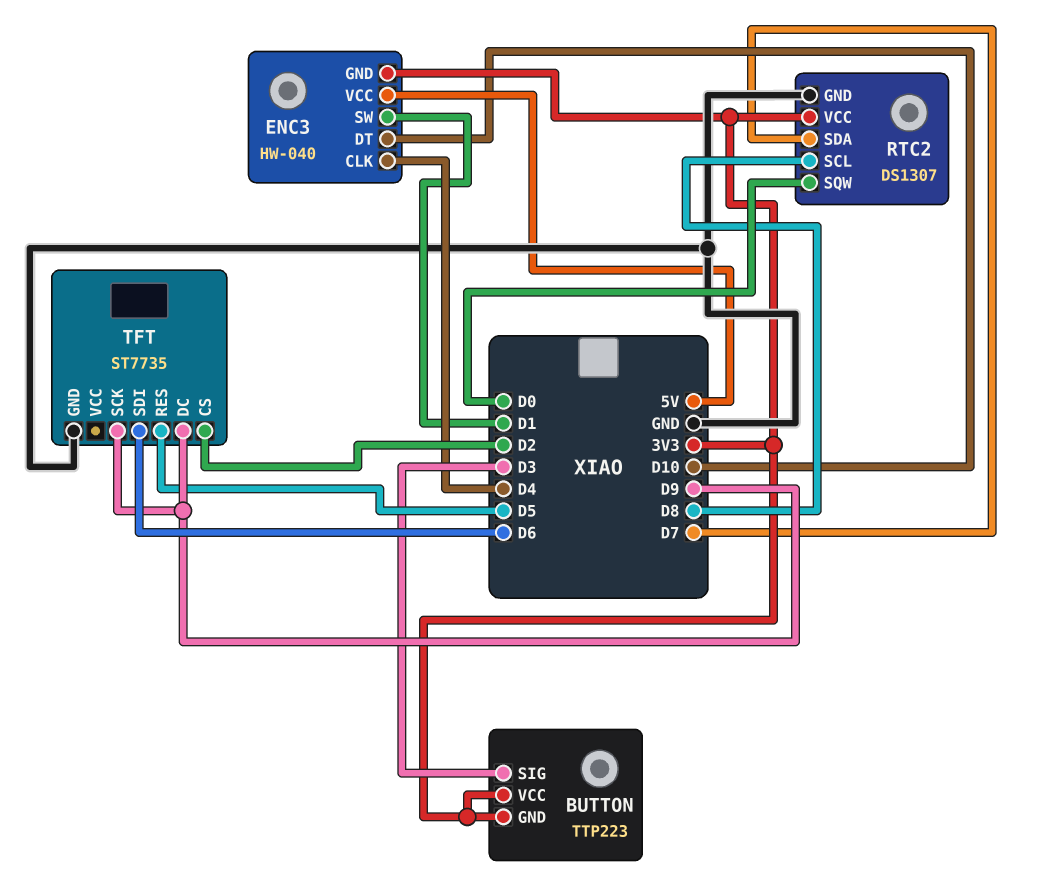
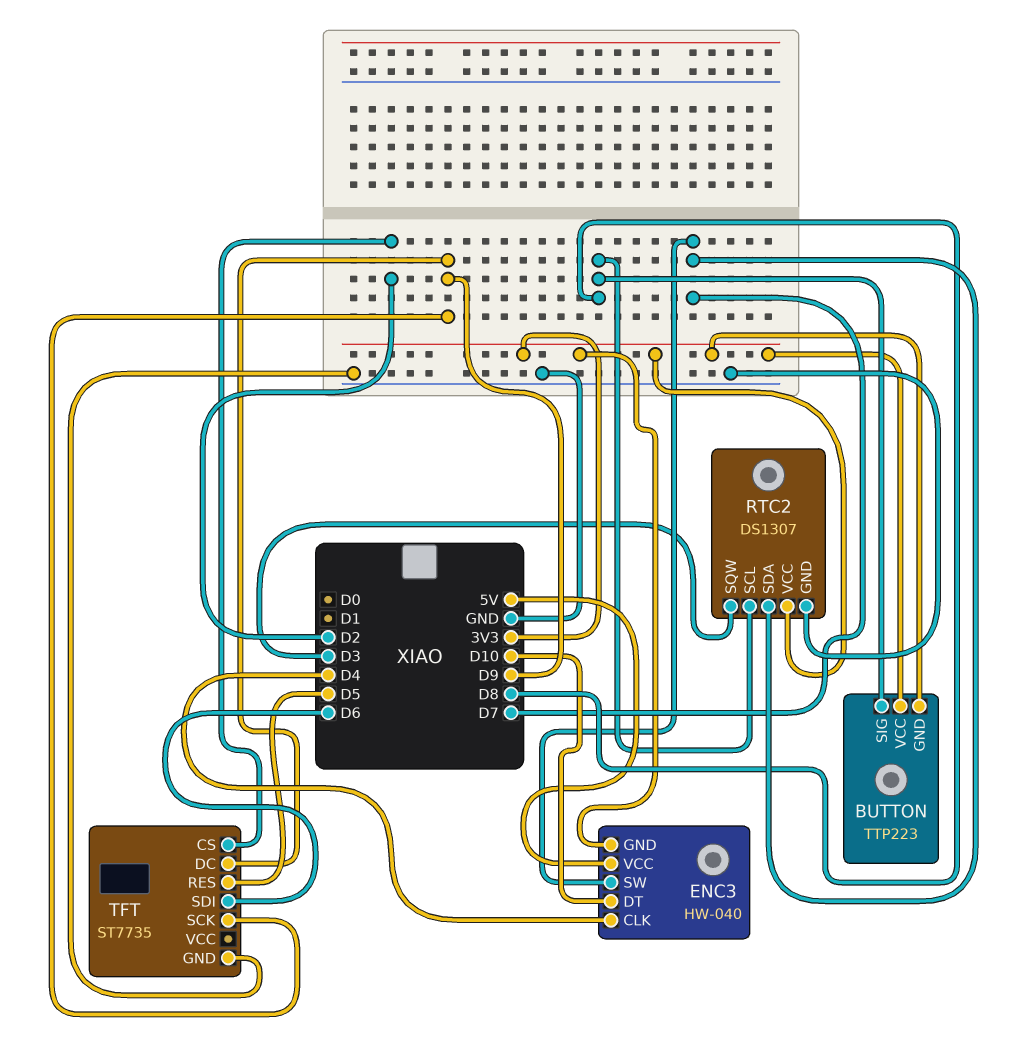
BUTTON pin SIG: D3 -> D8
ENC3 pin SW: D1 -> D7
RTC2 pin SQW: D0 -> D3

